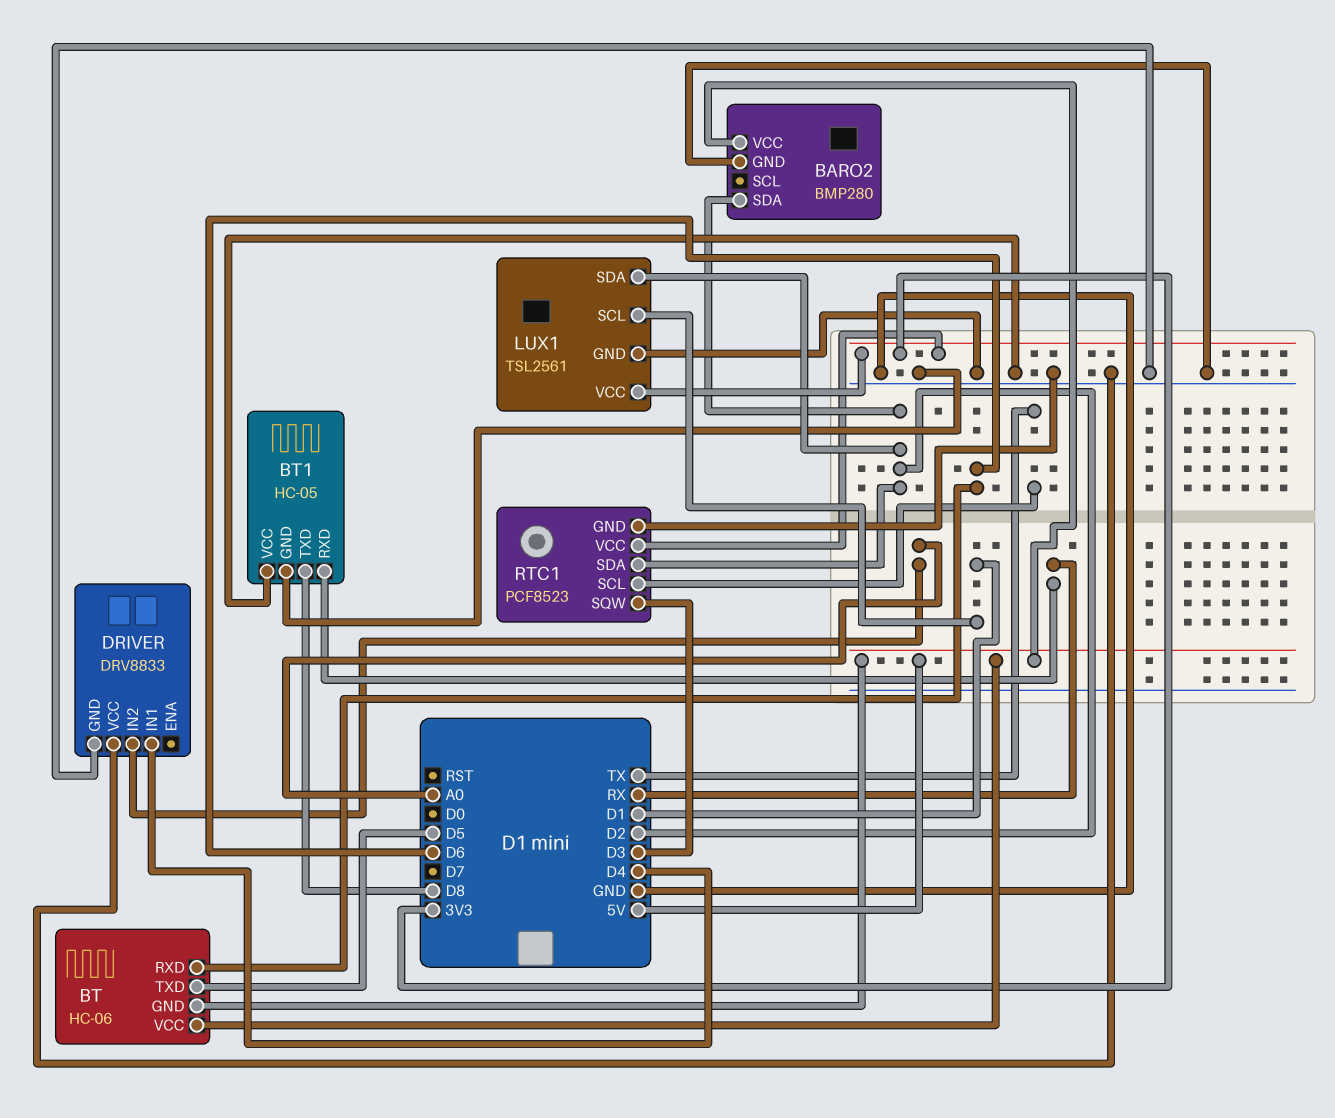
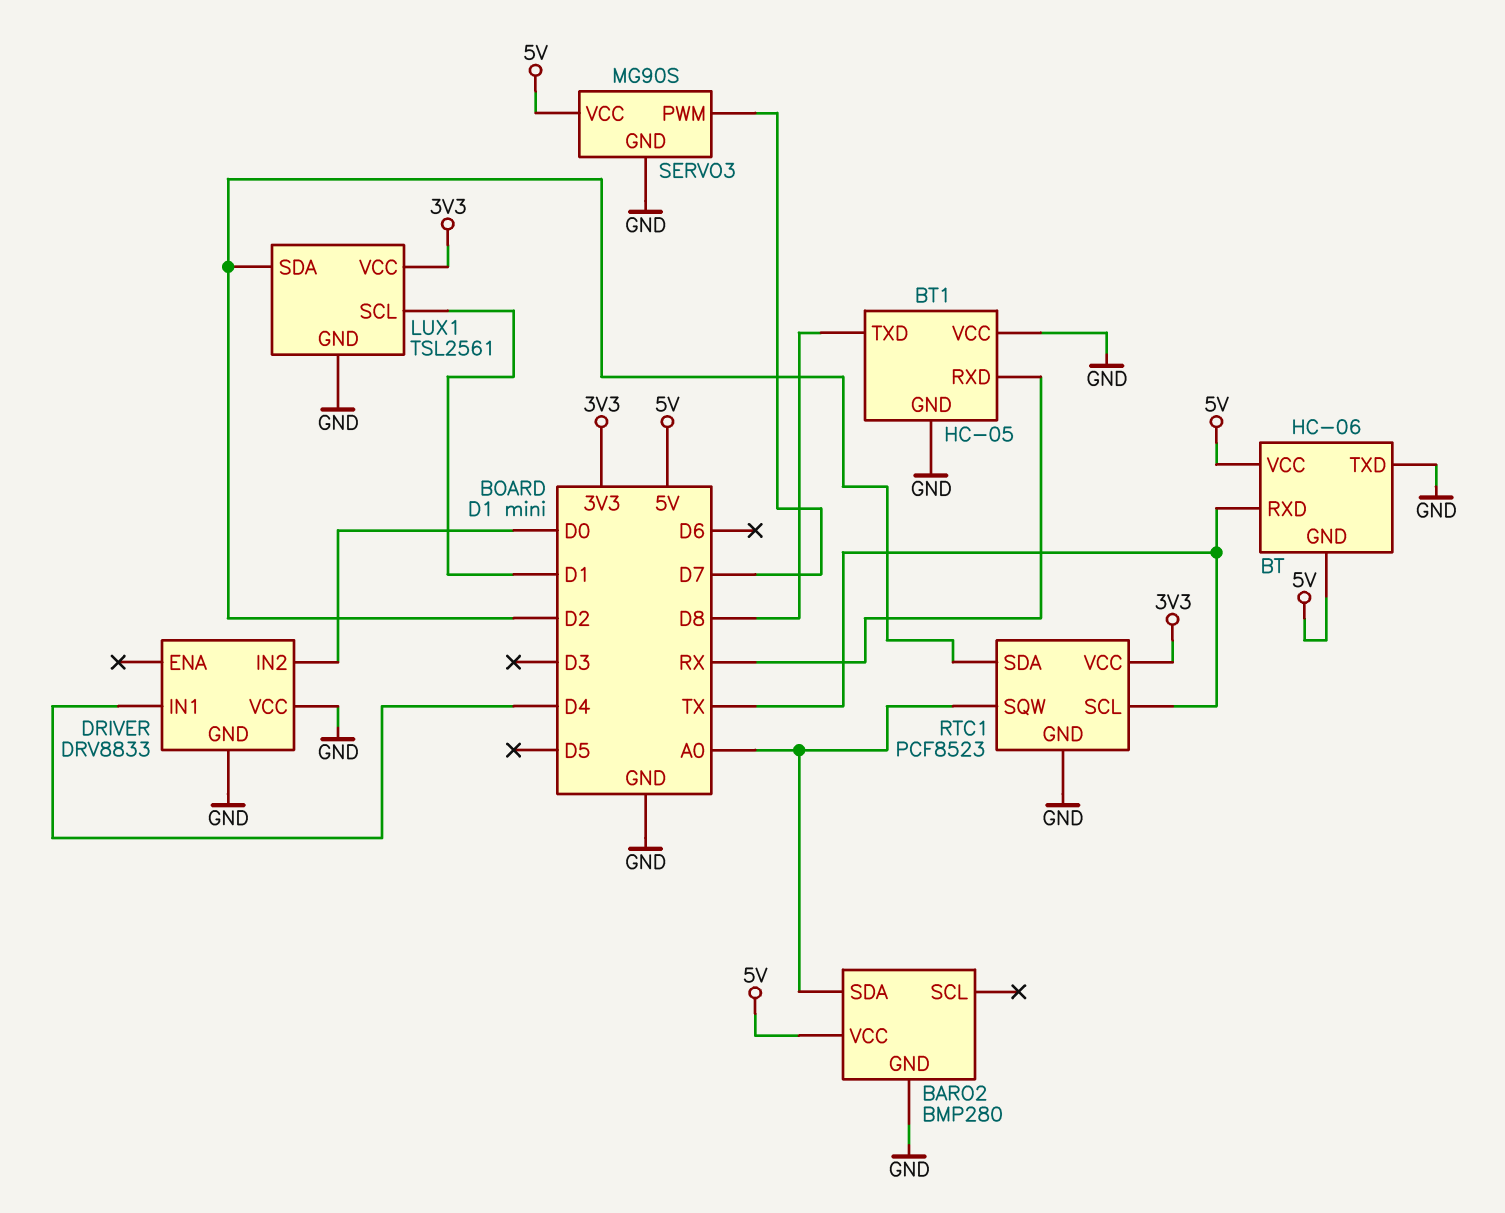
BARO2 pin SDA: D2 -> A0
BT pin RXD: D6 -> TX
BT pin TXD: D5 -> GND
DRIVER pin IN2: A0 -> D0
RTC1 pin SQW: D3 -> A0
SERVO3: none -> MG90S
SERVO3 pin GND: none -> GND
SERVO3 pin PWM: none -> D7
SERVO3 pin VCC: none -> 5V

